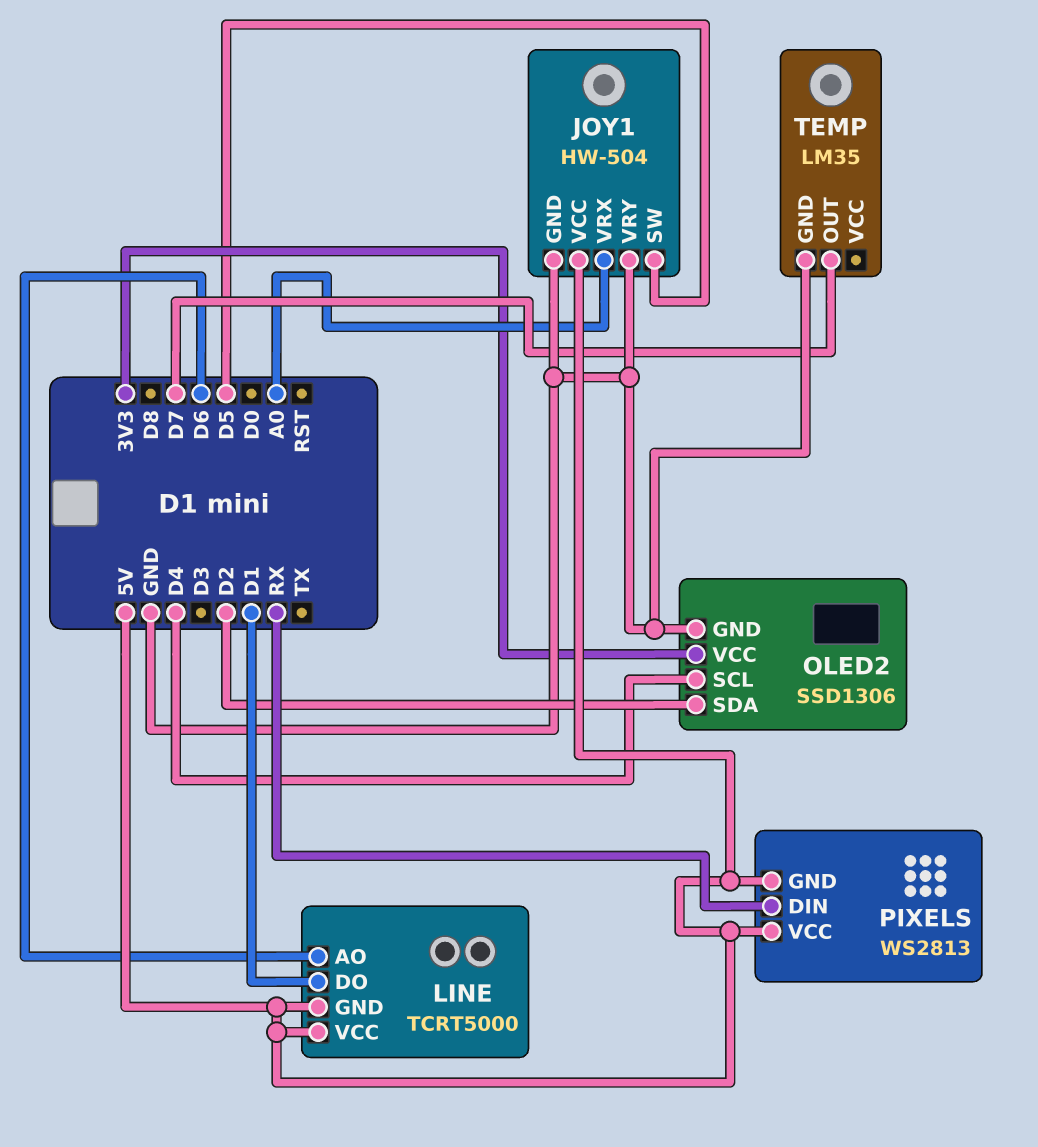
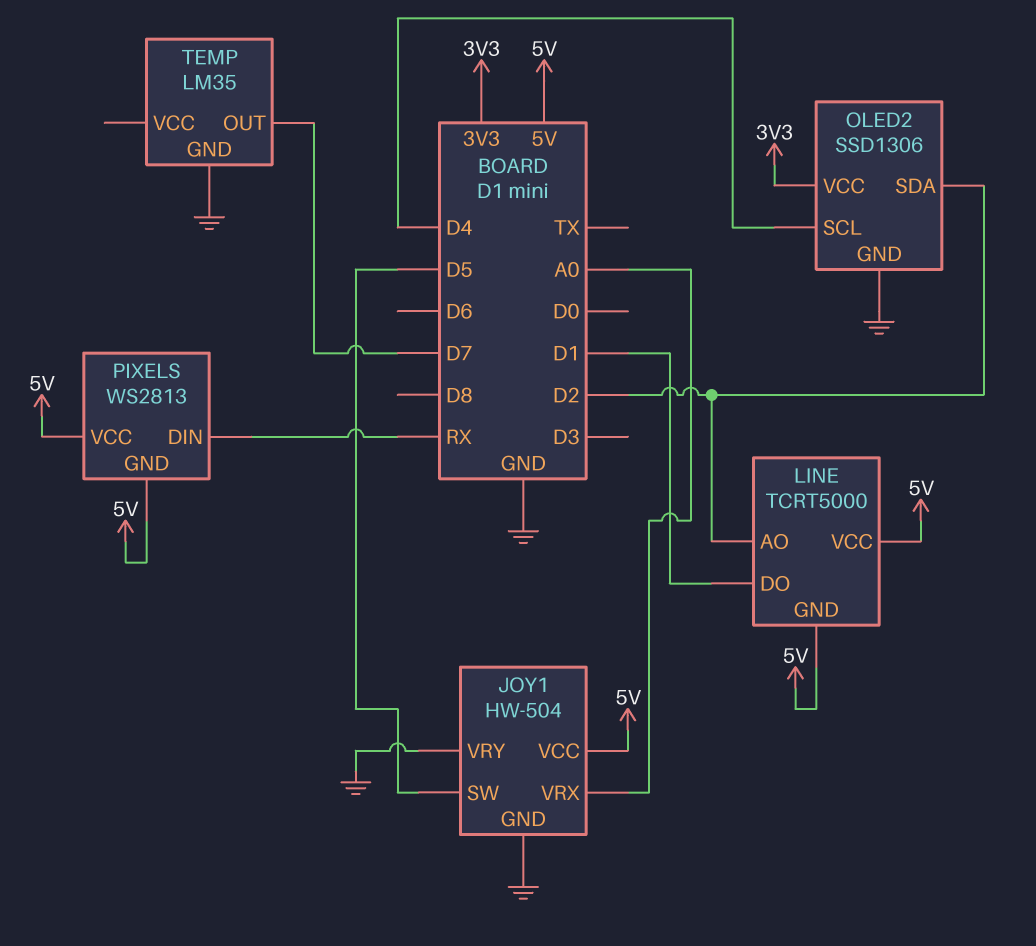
LINE pin AO: D6 -> D2

